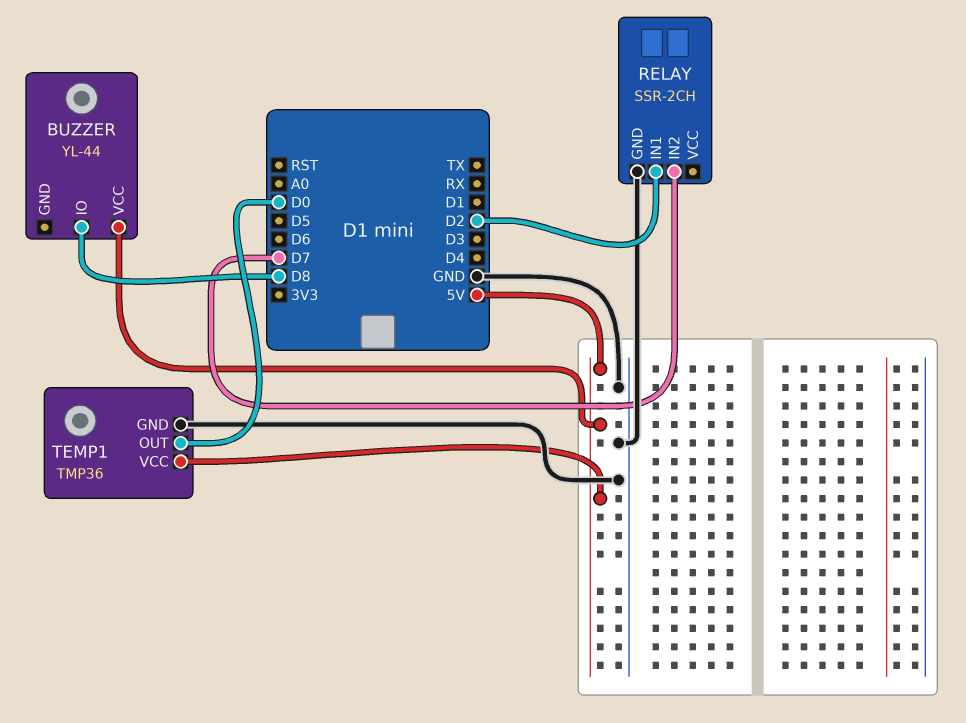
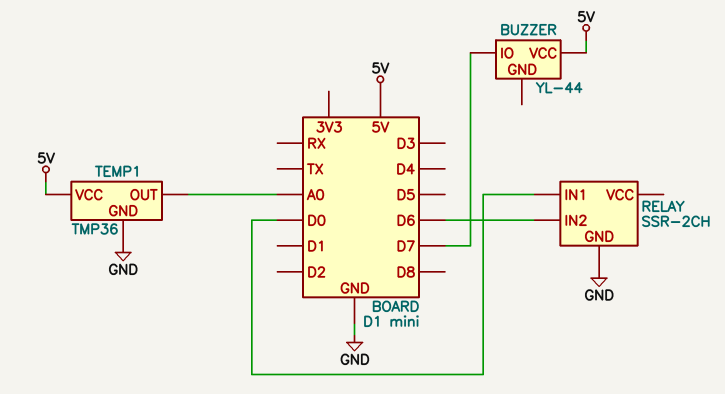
BUZZER pin IO: D8 -> D7
RELAY pin IN1: D2 -> D0
RELAY pin IN2: D7 -> D6
TEMP1 pin OUT: D0 -> A0

